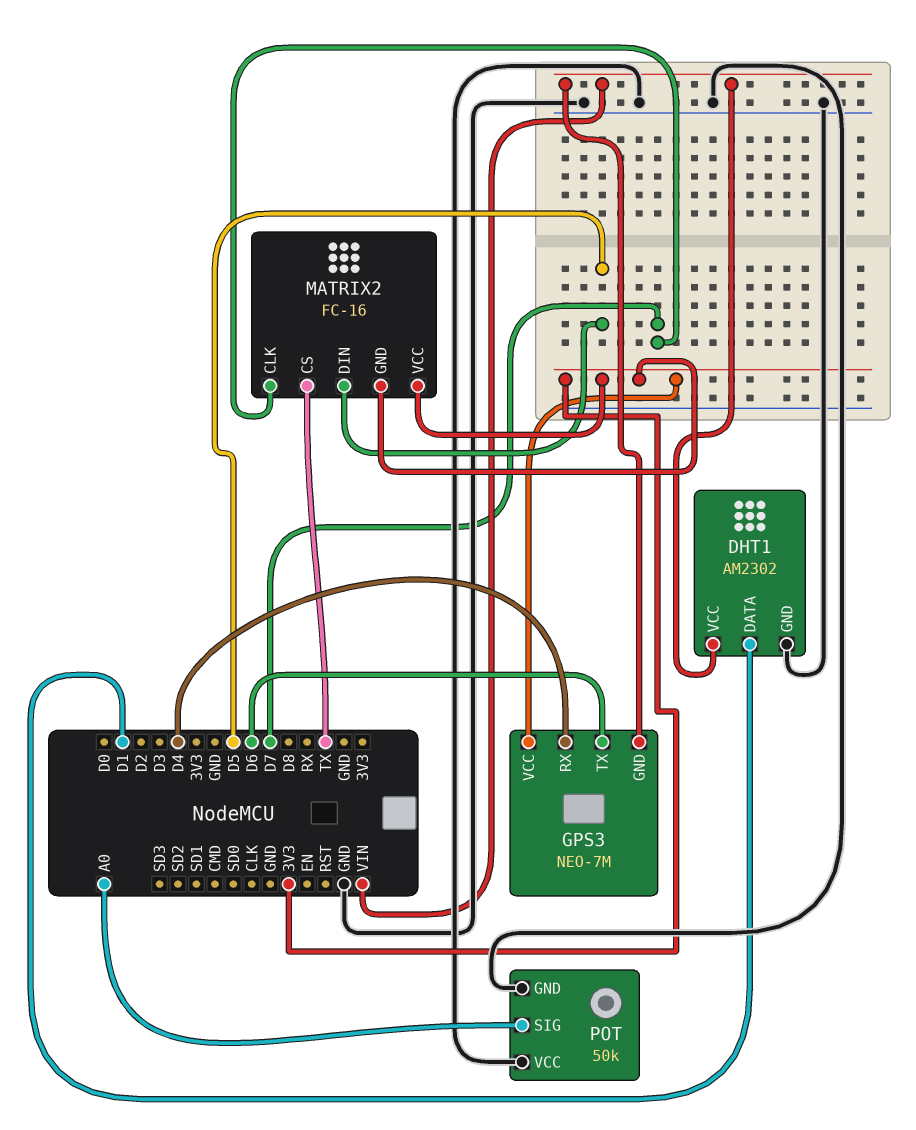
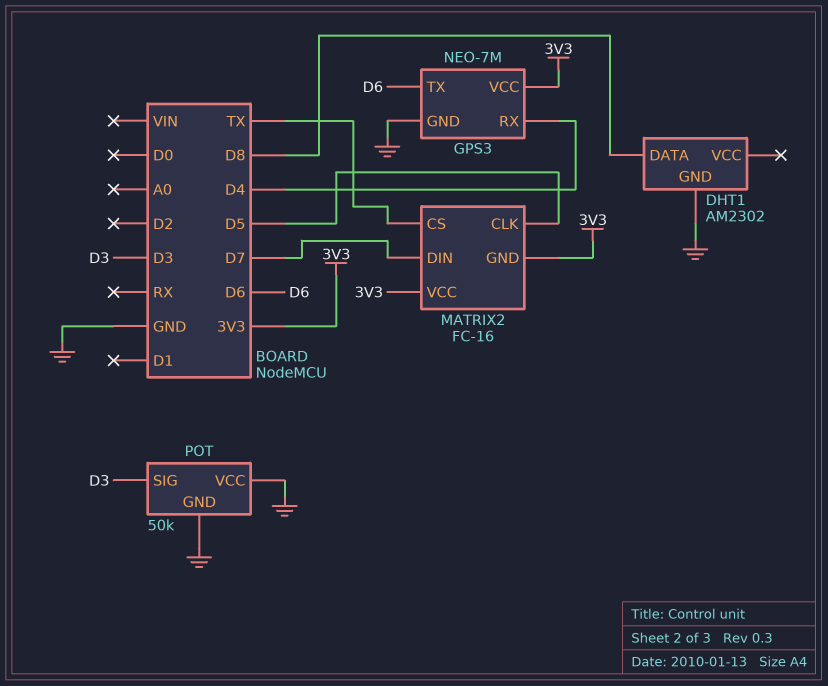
DHT1 pin DATA: D1 -> D8
DHT1 pin VCC: VIN -> none
GPS3 pin GND: VIN -> GND
MATRIX2 pin CLK: D7 -> D5
MATRIX2 pin DIN: D5 -> D7
POT pin SIG: A0 -> D3

